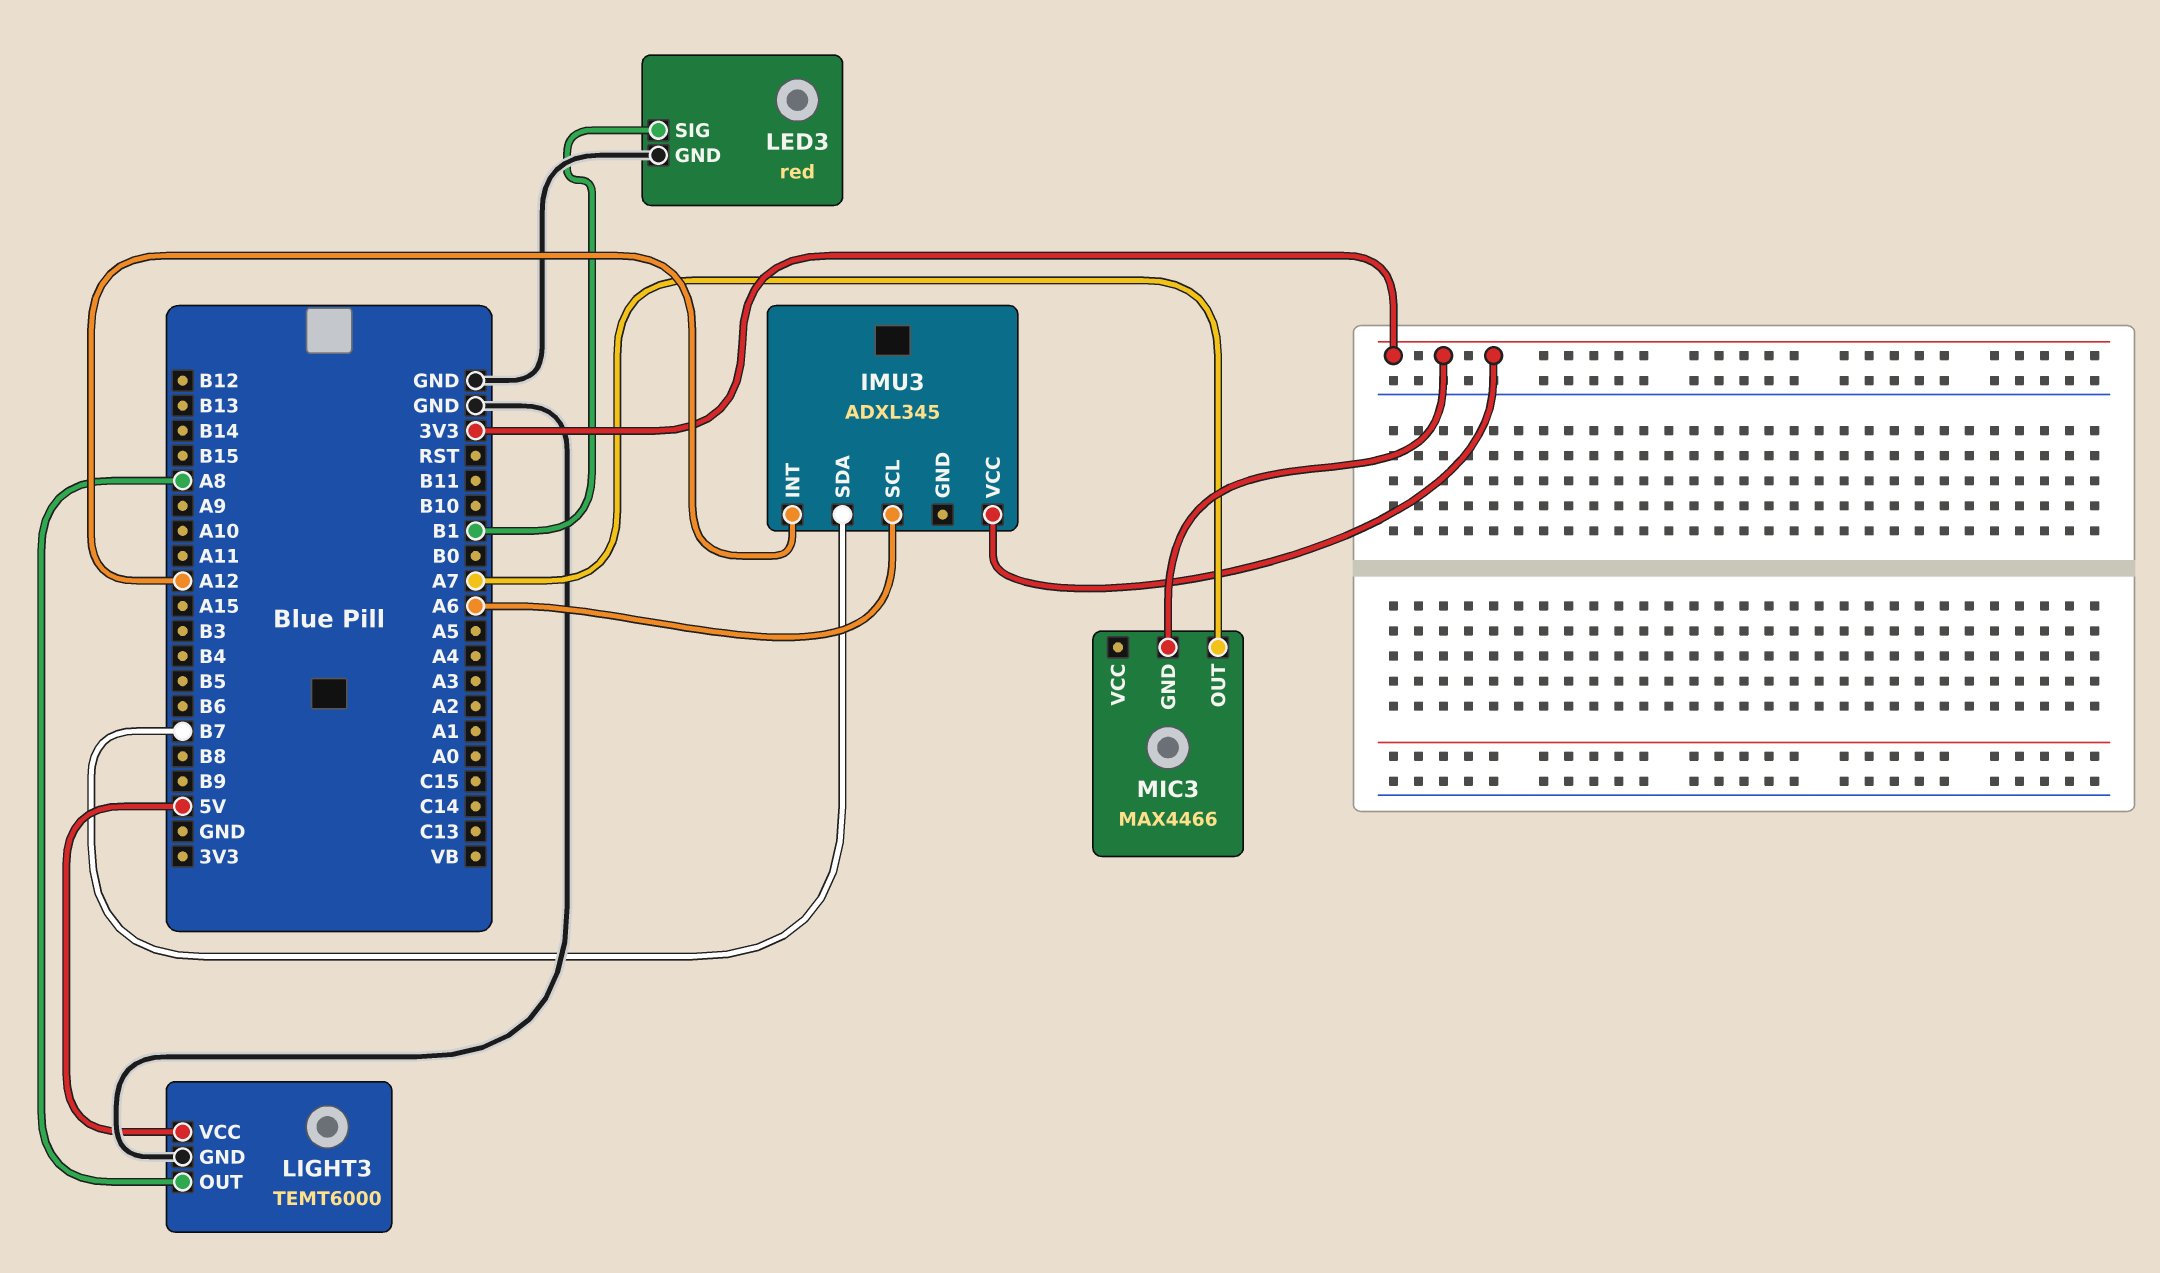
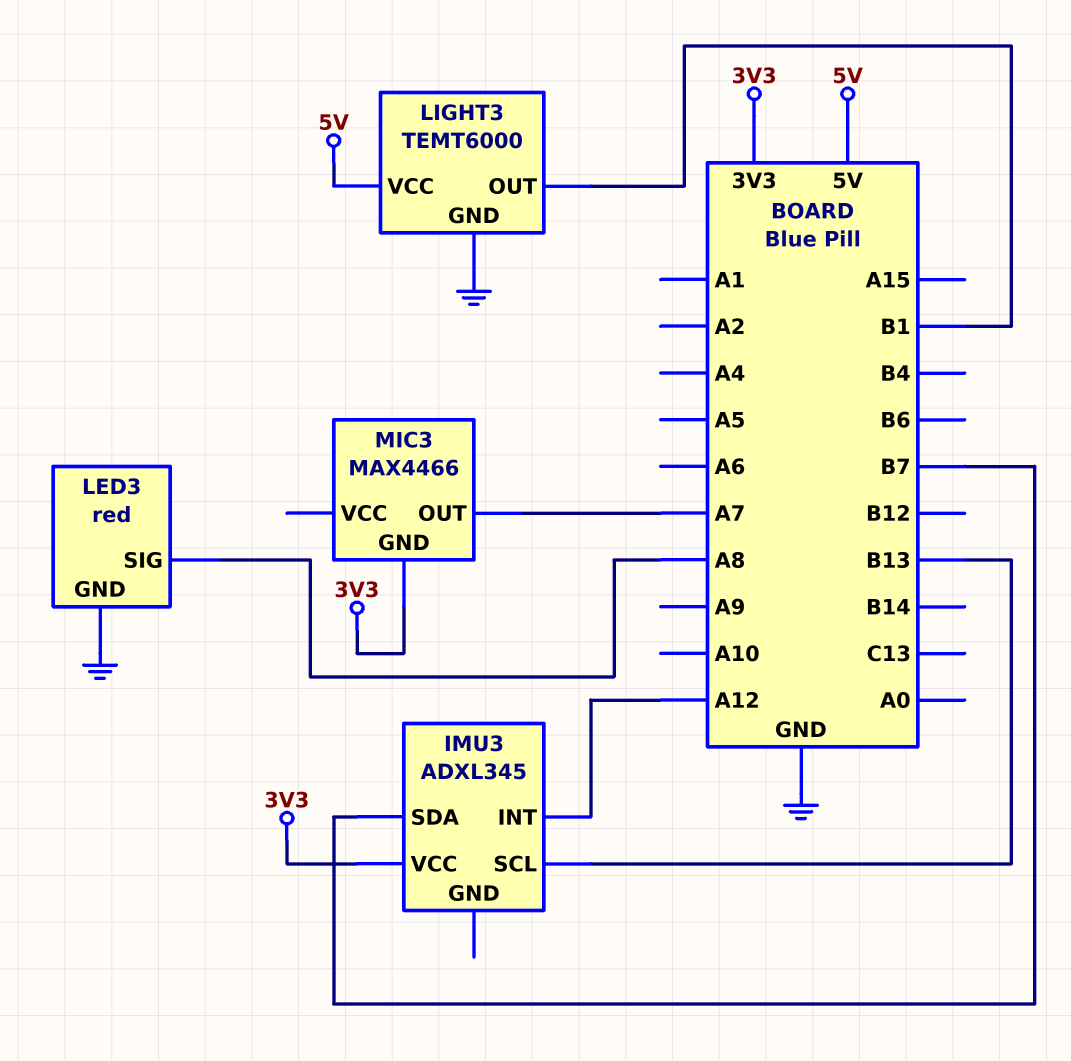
IMU3 pin SCL: A6 -> B13
LED3 pin SIG: B1 -> A8
LIGHT3 pin OUT: A8 -> B1

